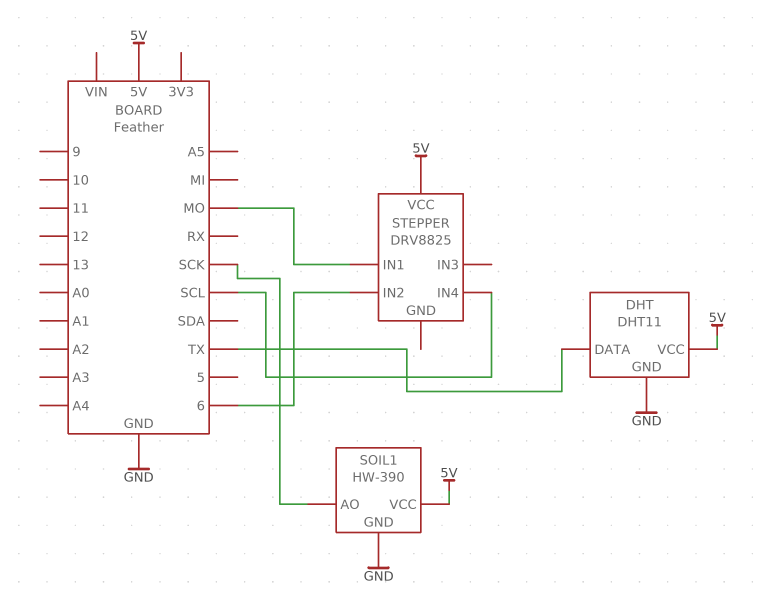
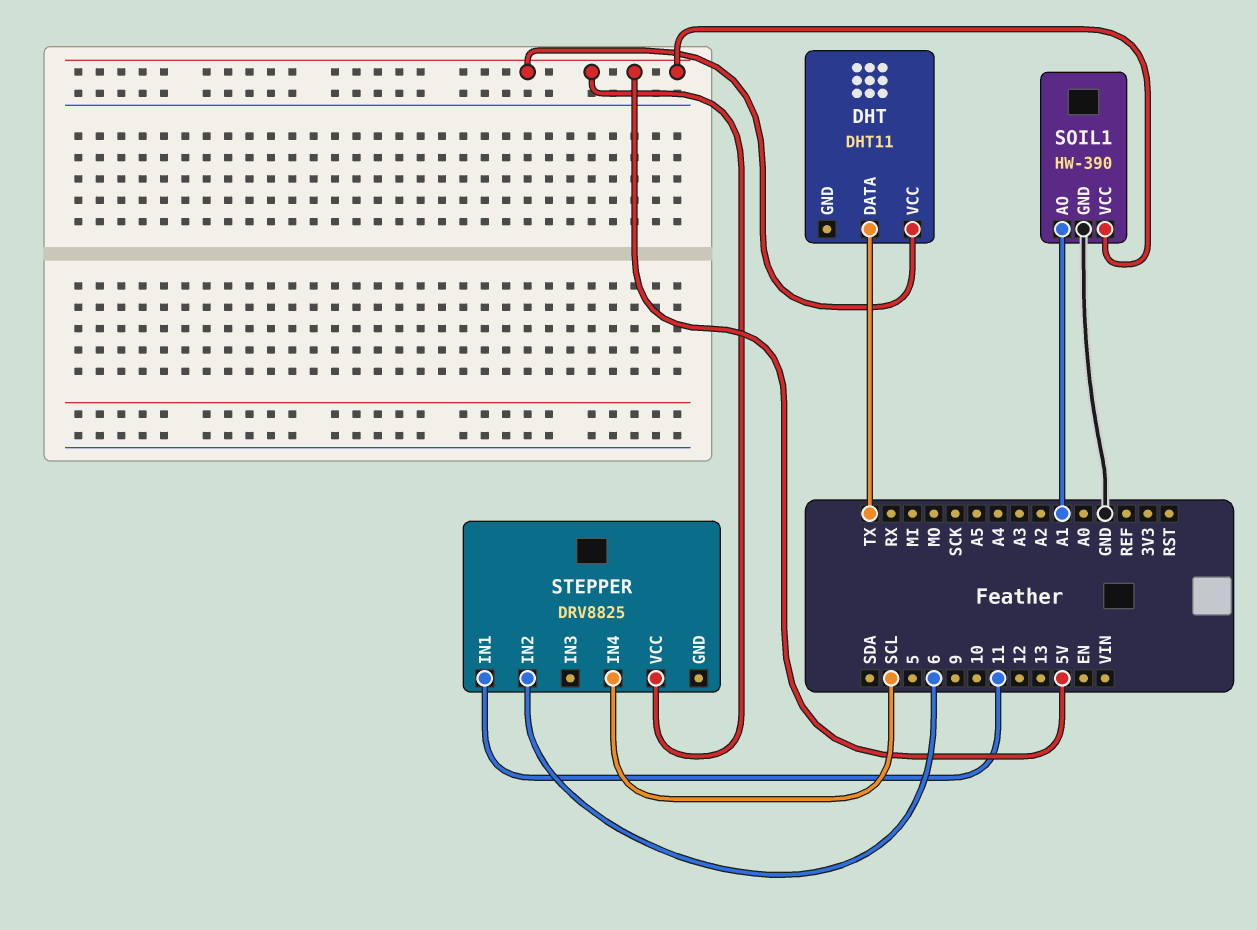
DHT pin GND: GND -> none
SOIL1 pin AO: SCK -> A1
STEPPER pin IN1: MO -> 11

